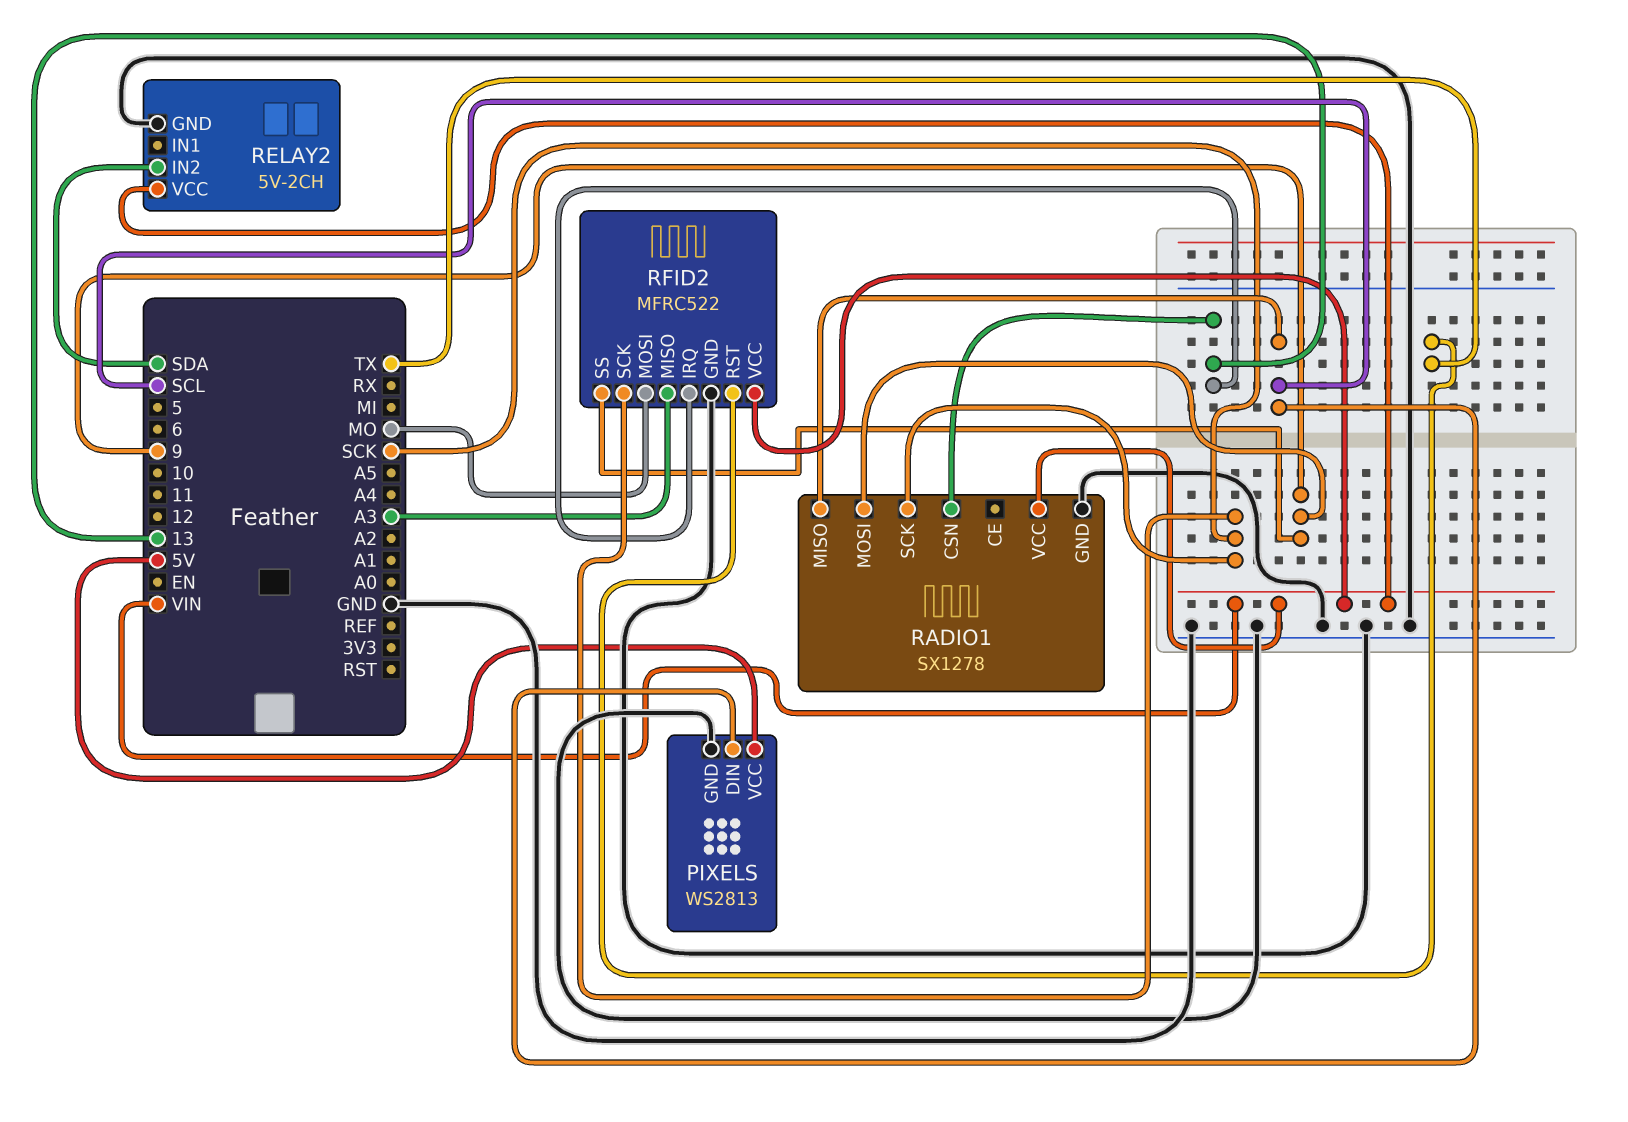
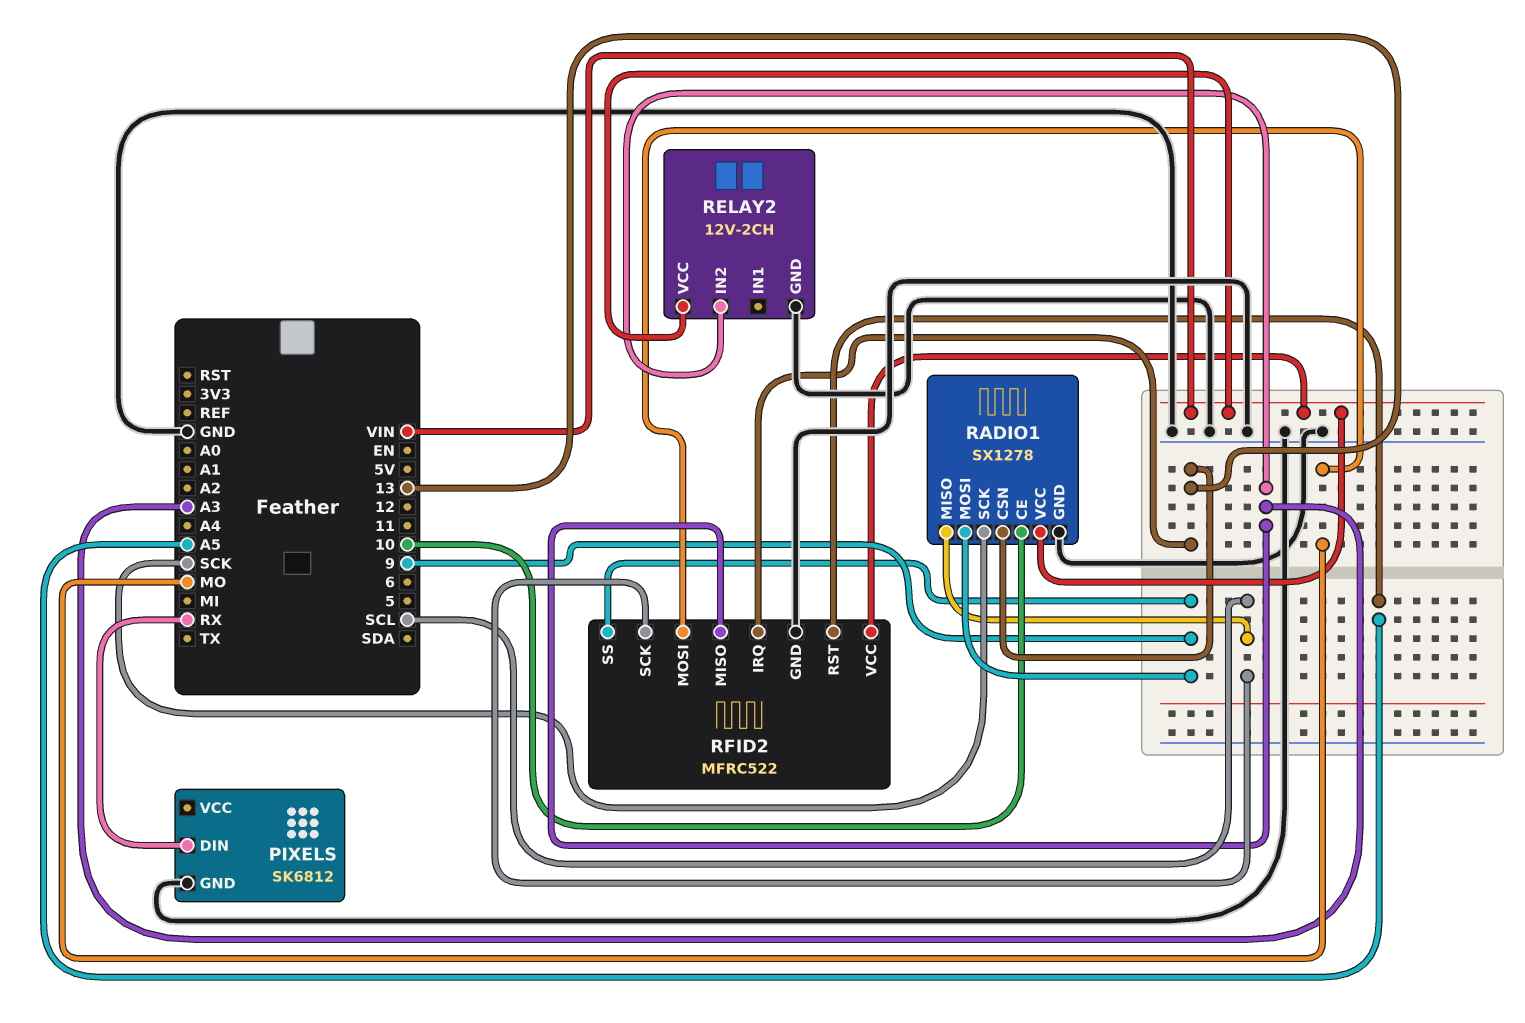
PIXELS: WS2813 -> SK6812
PIXELS pin DIN: SCL -> RX
PIXELS pin VCC: 5V -> none
RADIO1 pin CE: none -> 10
RELAY2: 5V-2CH -> 12V-2CH
RELAY2 pin IN2: SDA -> A3
RFID2 pin RST: TX -> A5
RFID2 pin SCK: SCK -> SCL

